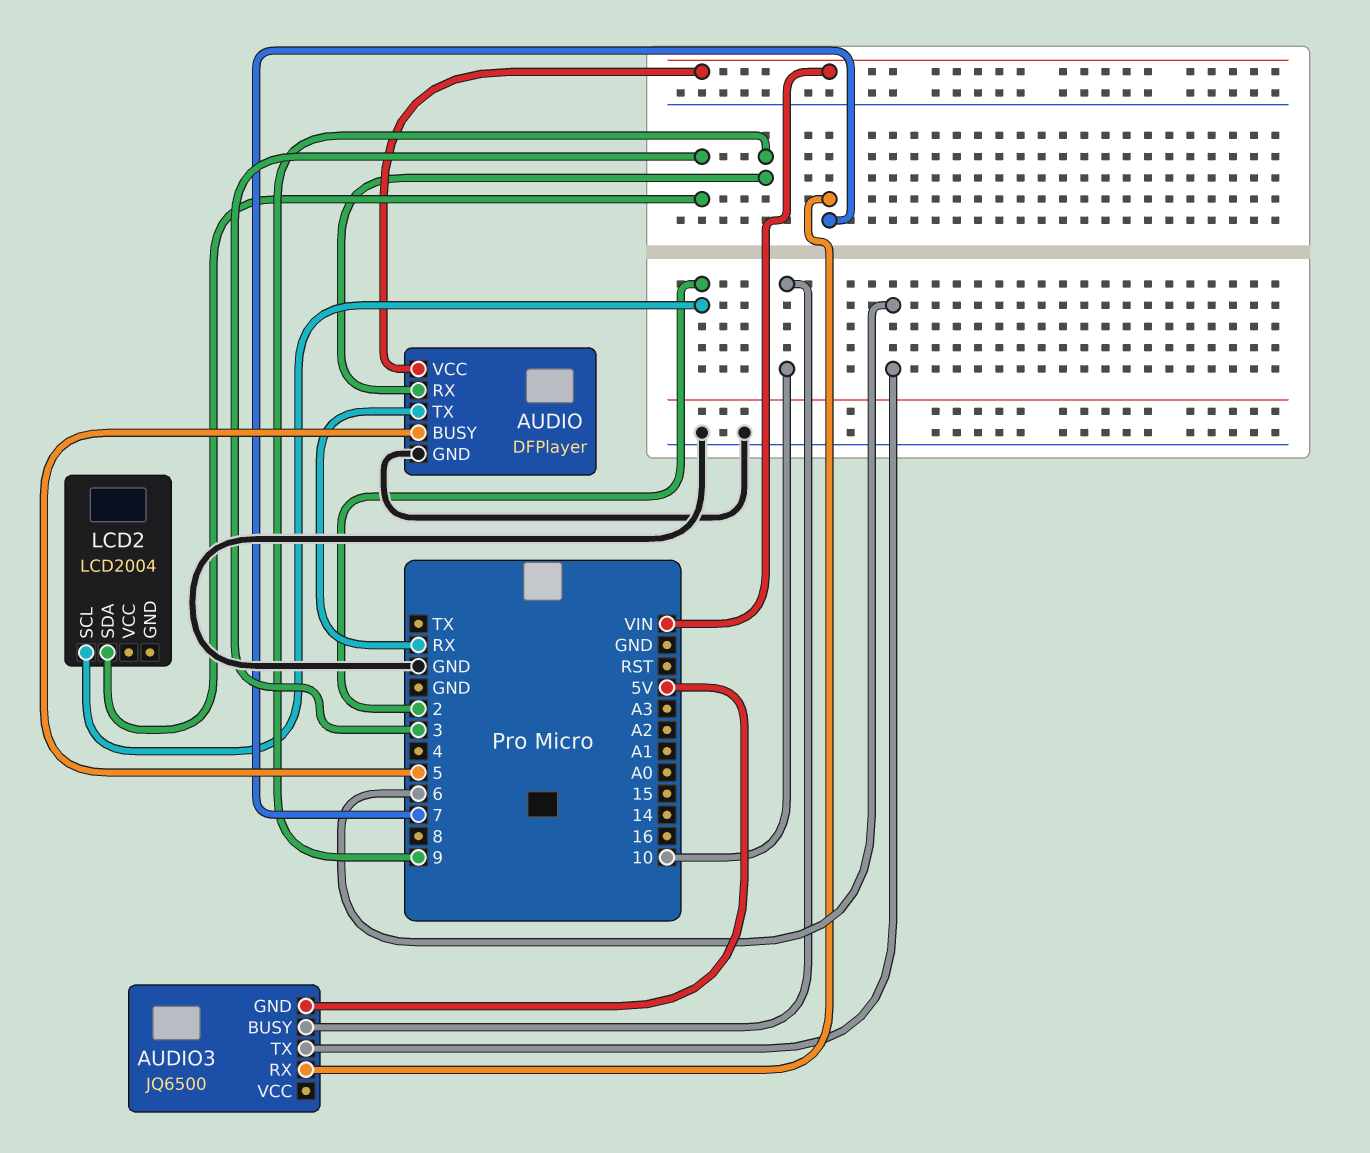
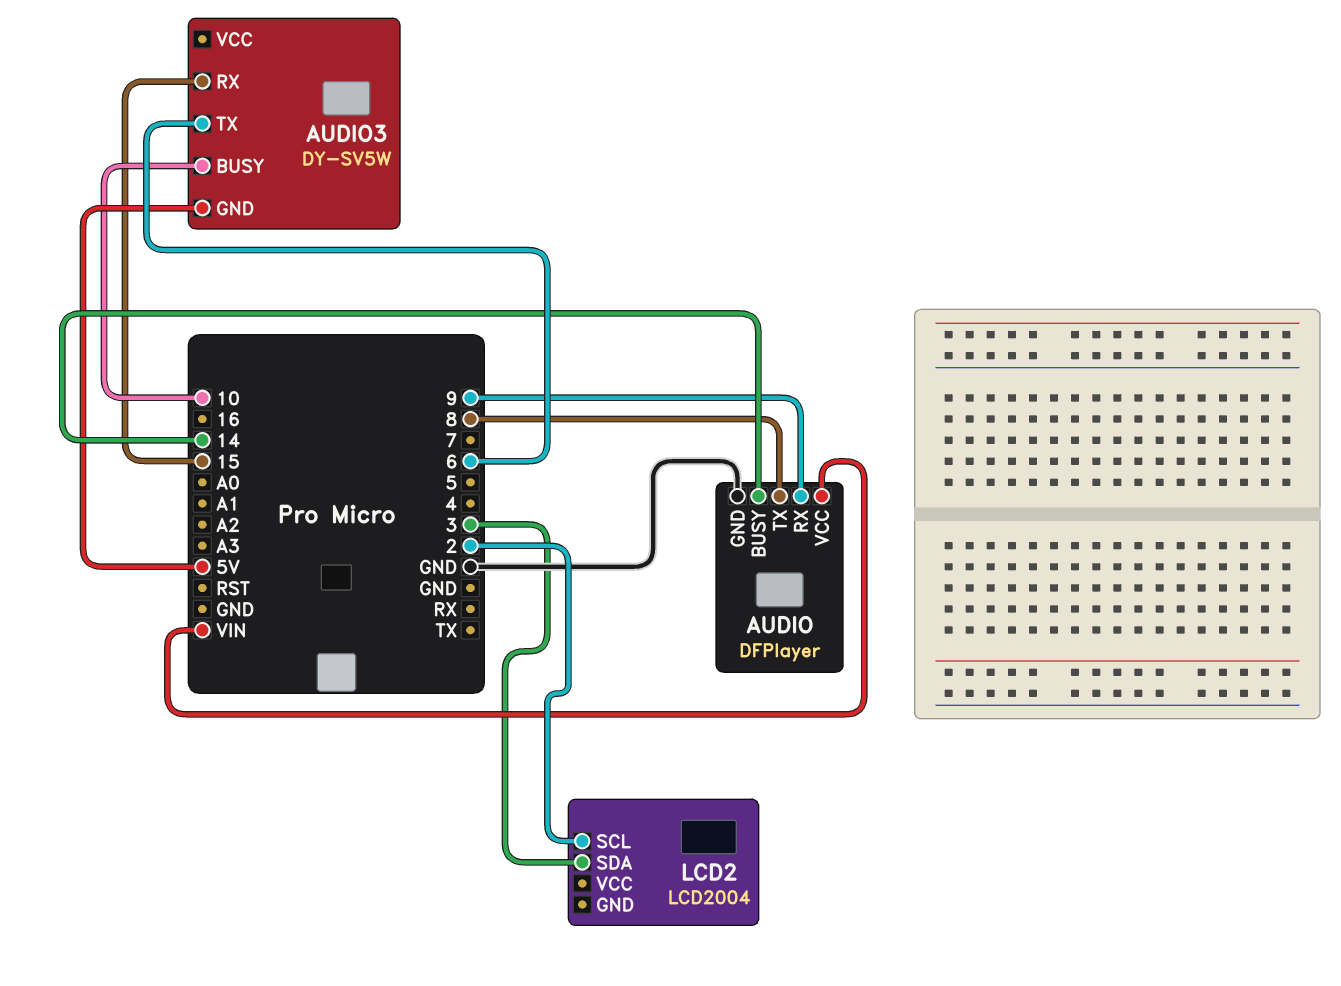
AUDIO pin BUSY: 5 -> 14
AUDIO pin TX: RX -> 8
AUDIO3: JQ6500 -> DY-SV5W
AUDIO3 pin RX: 7 -> 15

